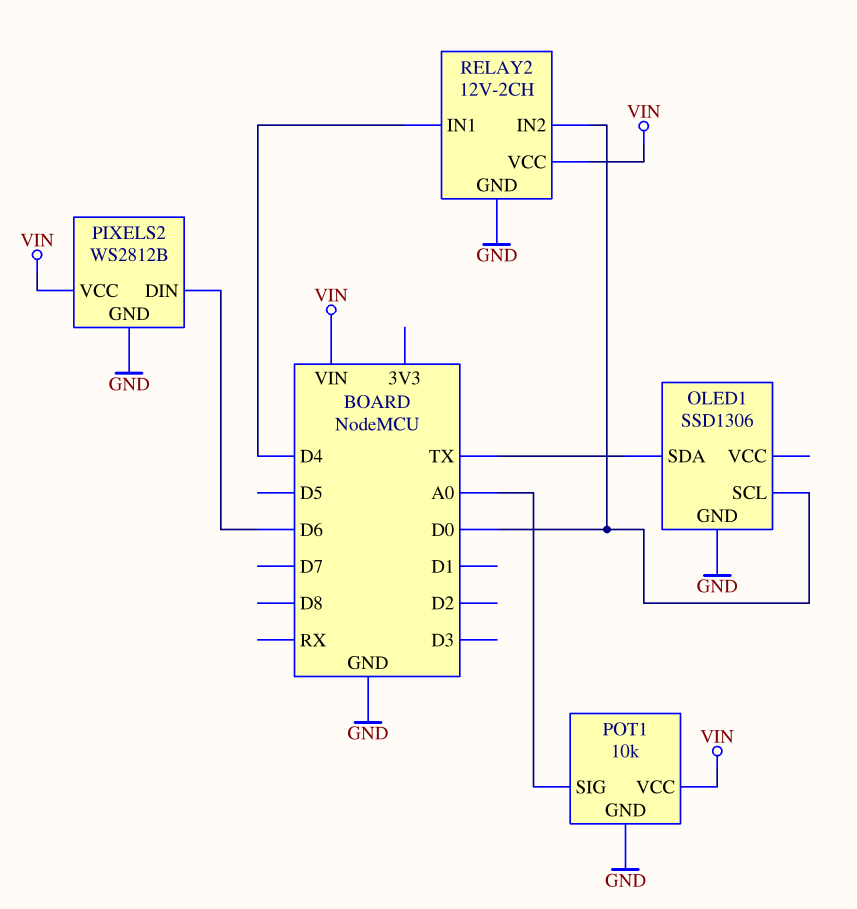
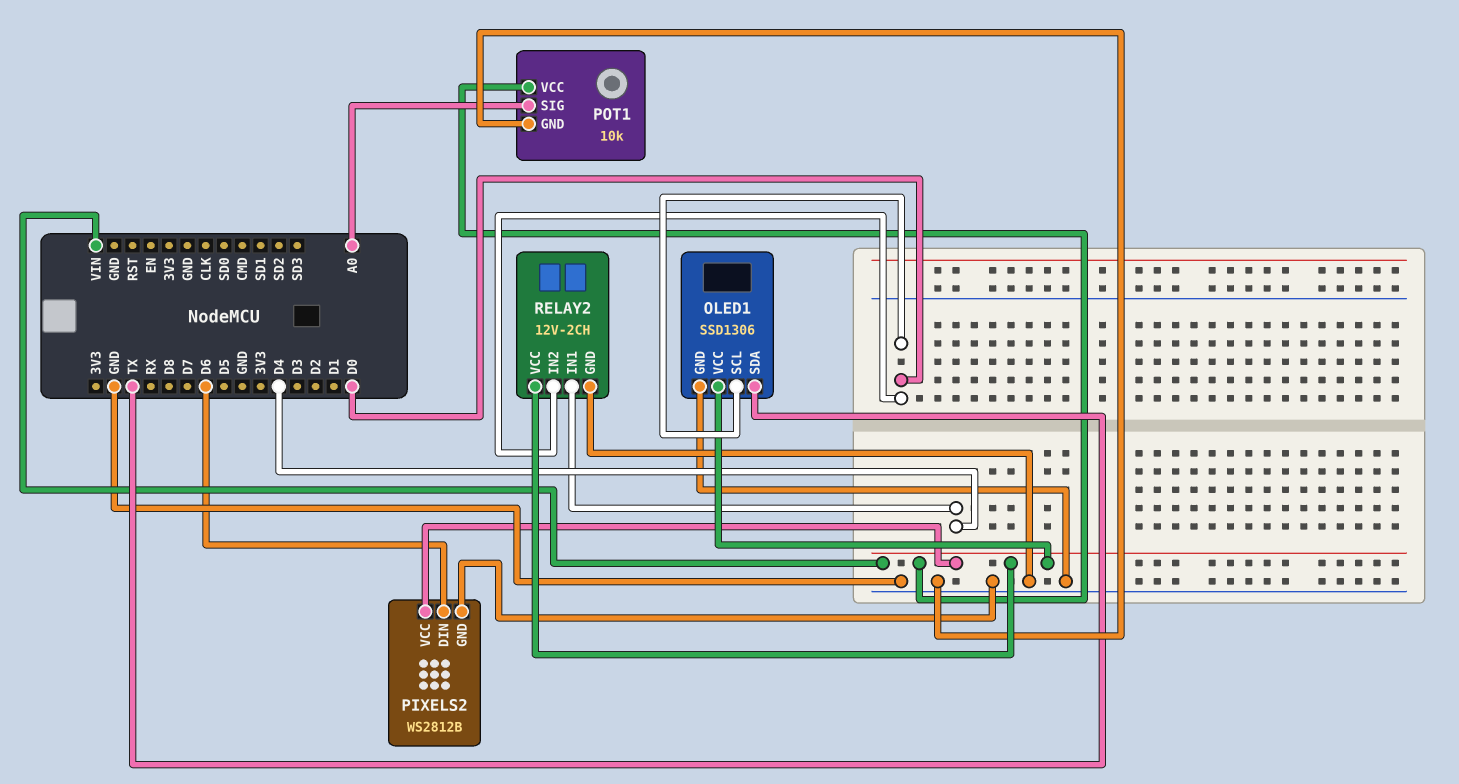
OLED1 pin VCC: none -> VIN

